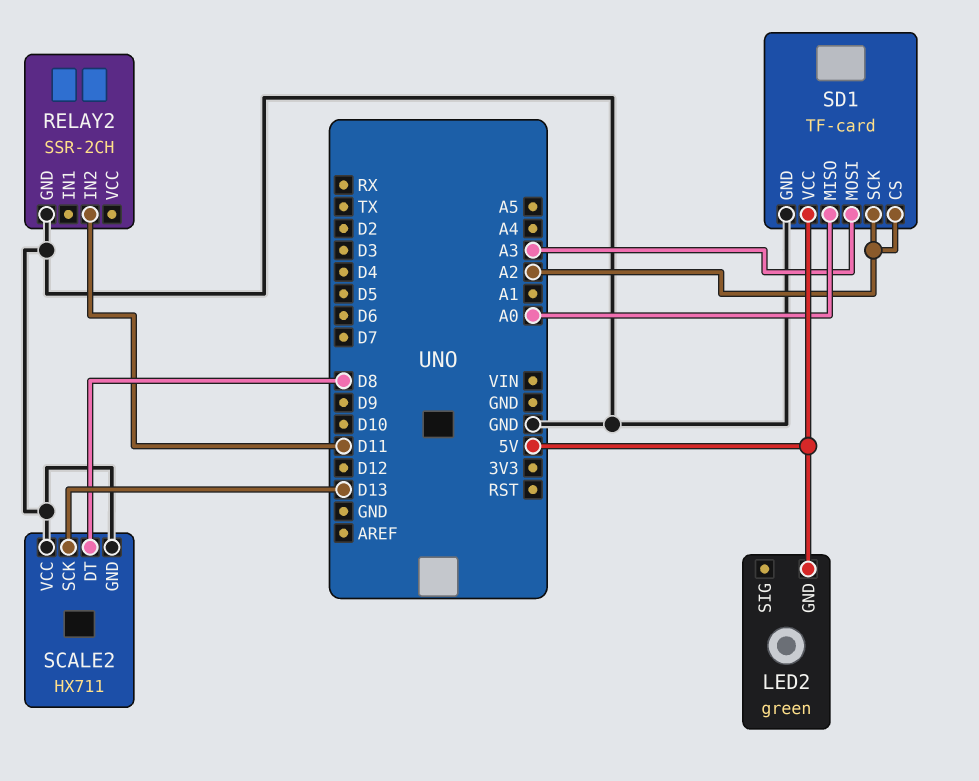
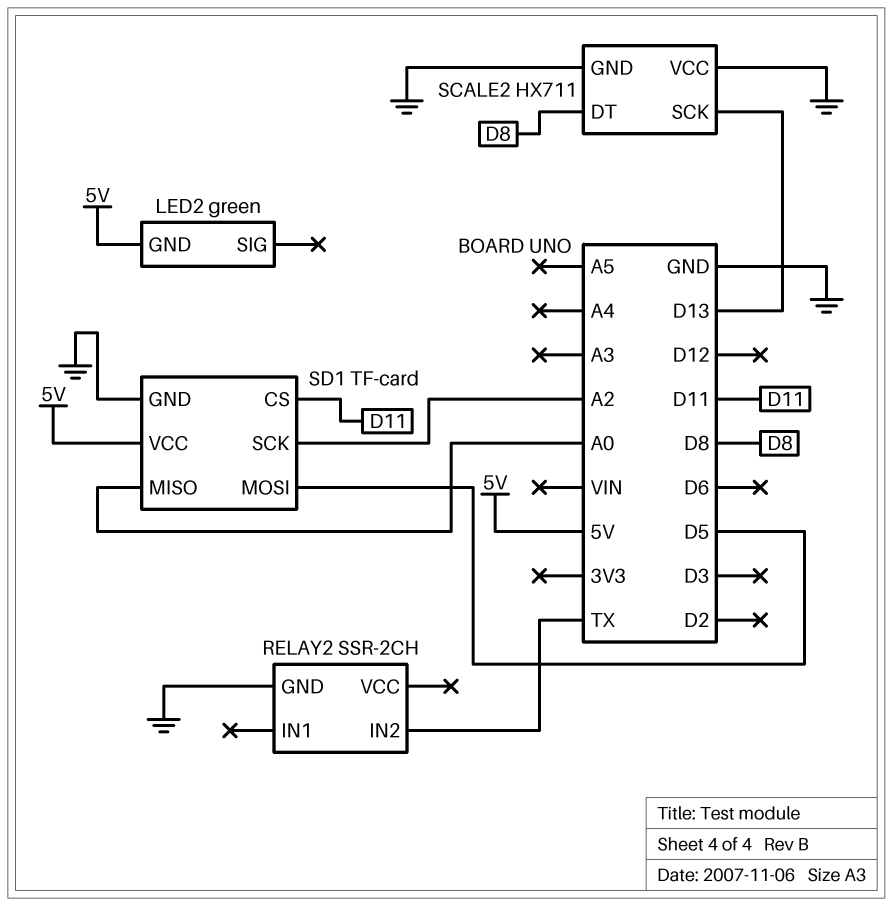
RELAY2 pin IN2: D11 -> TX
SD1 pin CS: A2 -> D11
SD1 pin MOSI: A3 -> D5

